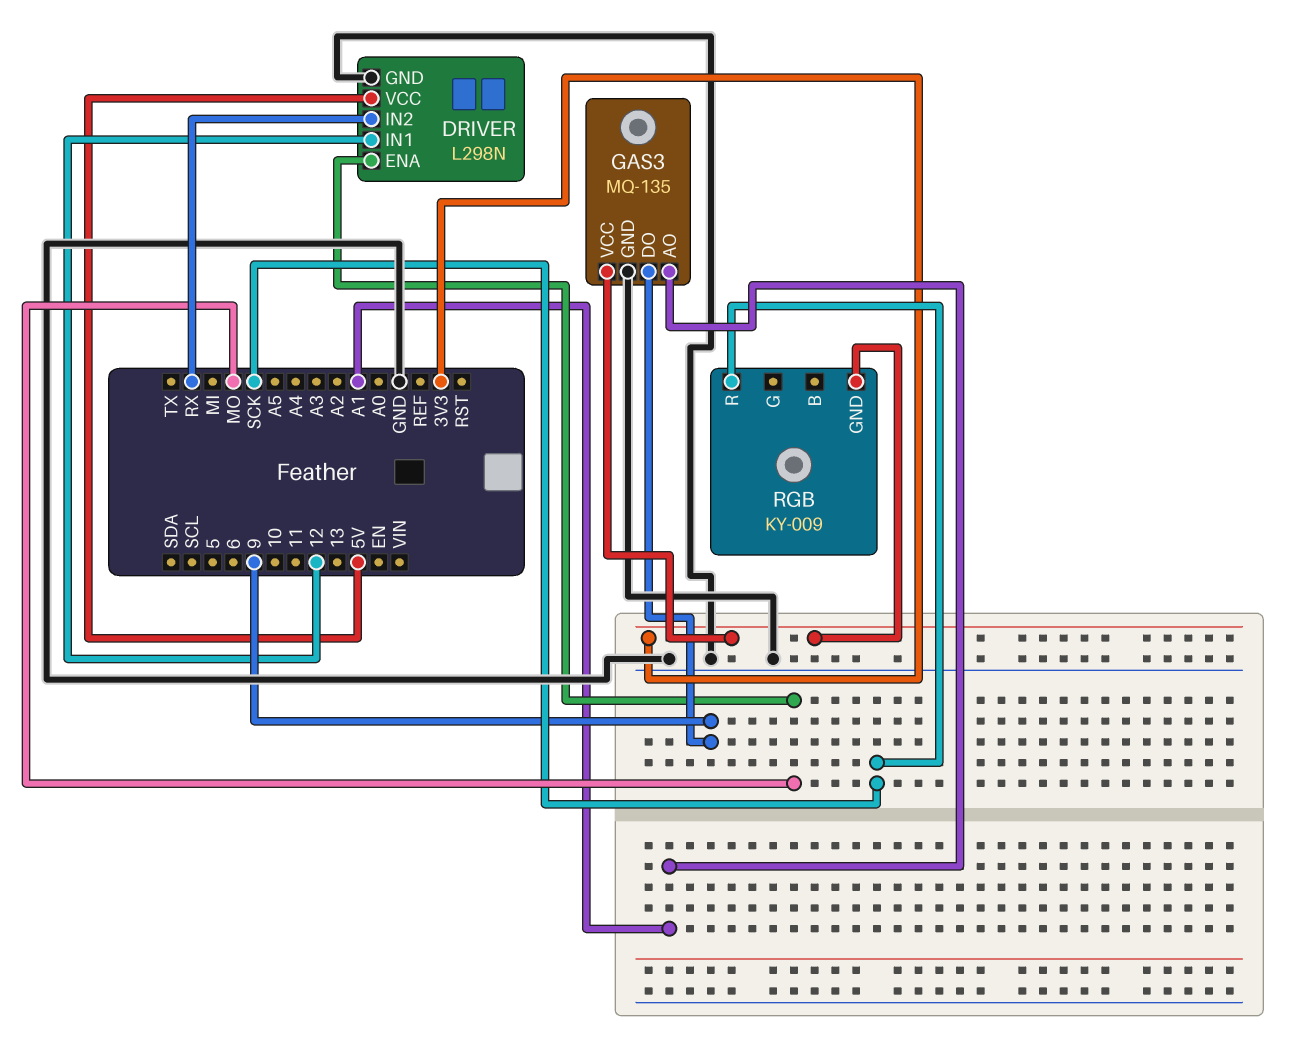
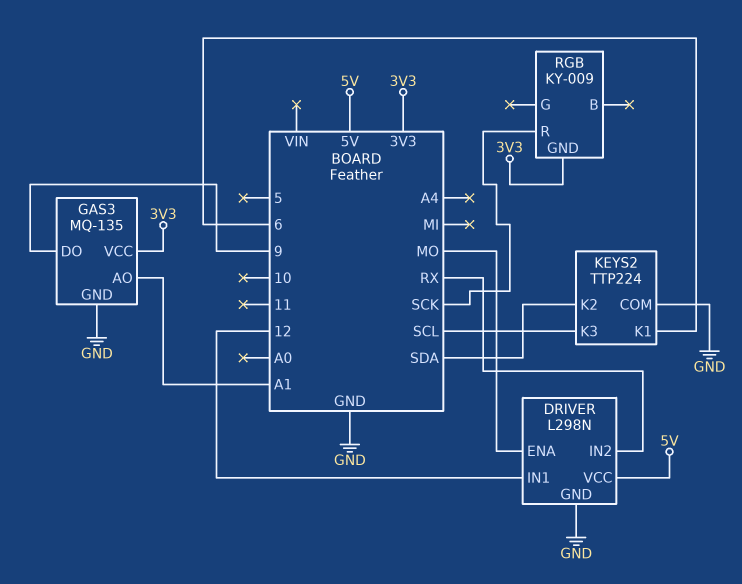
KEYS2: none -> TTP224
KEYS2 pin COM: none -> GND
KEYS2 pin K1: none -> 6
KEYS2 pin K2: none -> SDA
KEYS2 pin K3: none -> SCL

